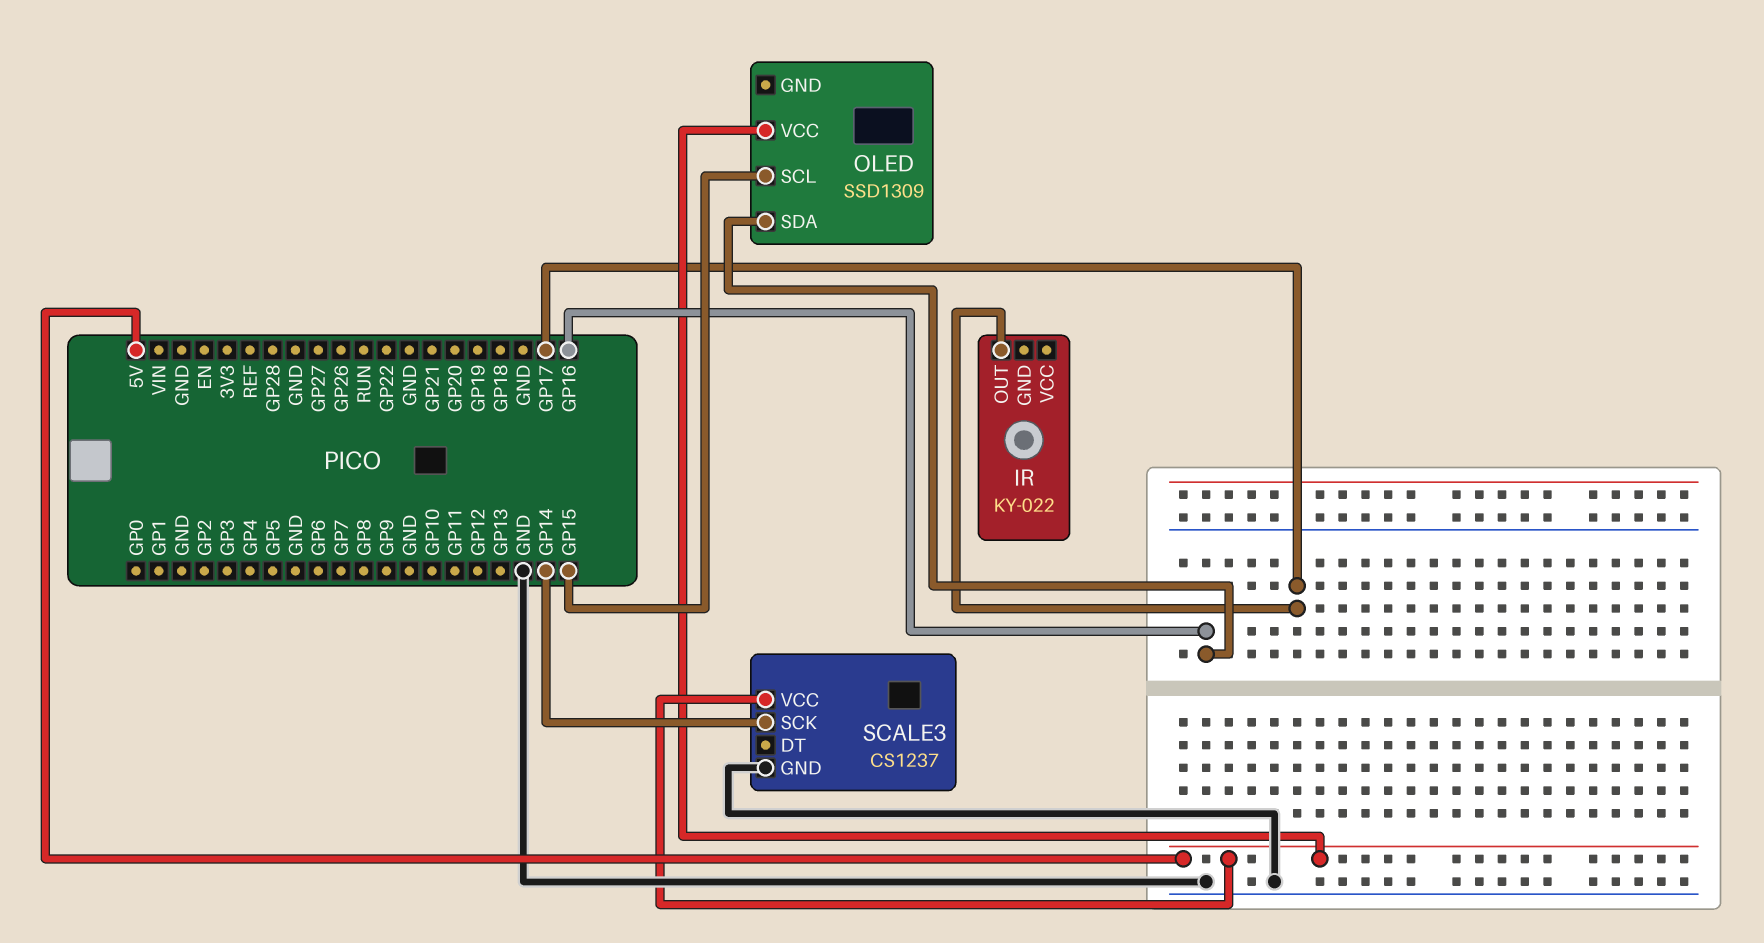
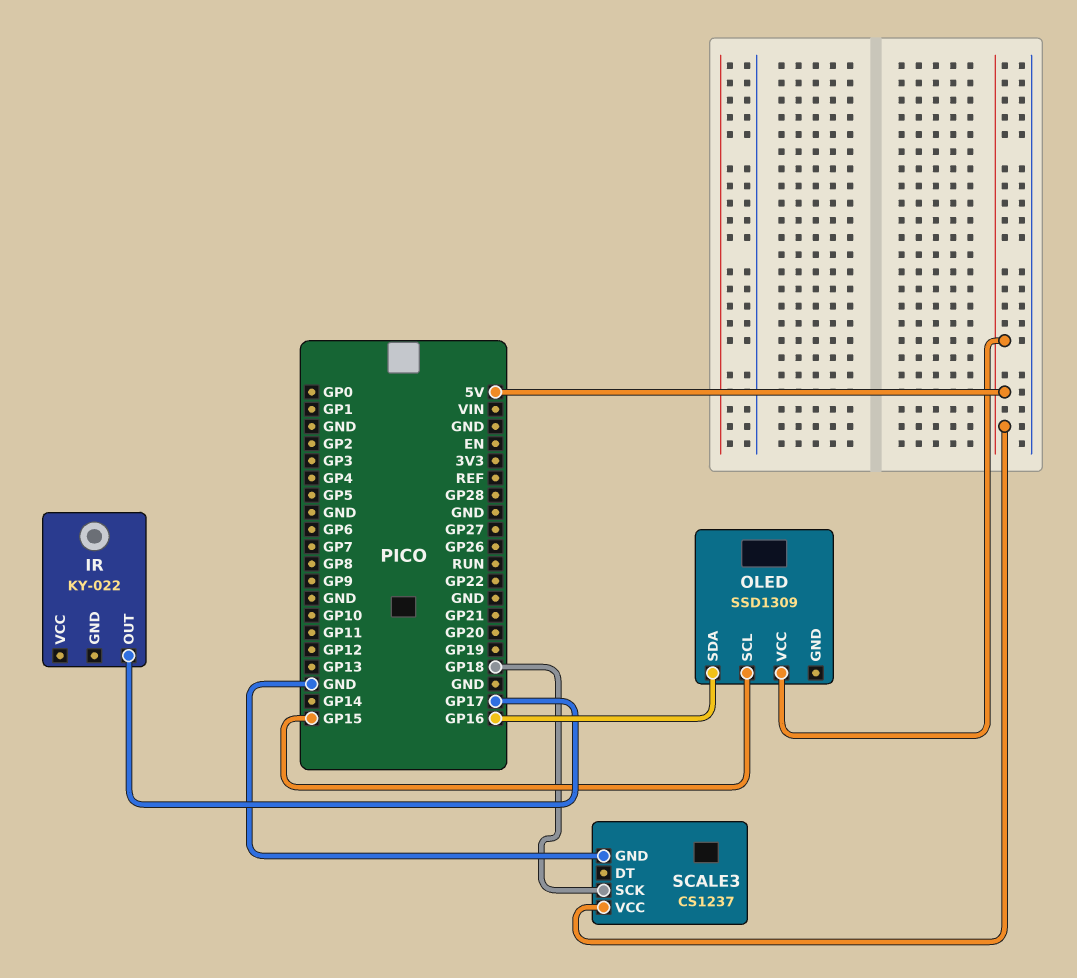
SCALE3 pin SCK: GP14 -> GP18

